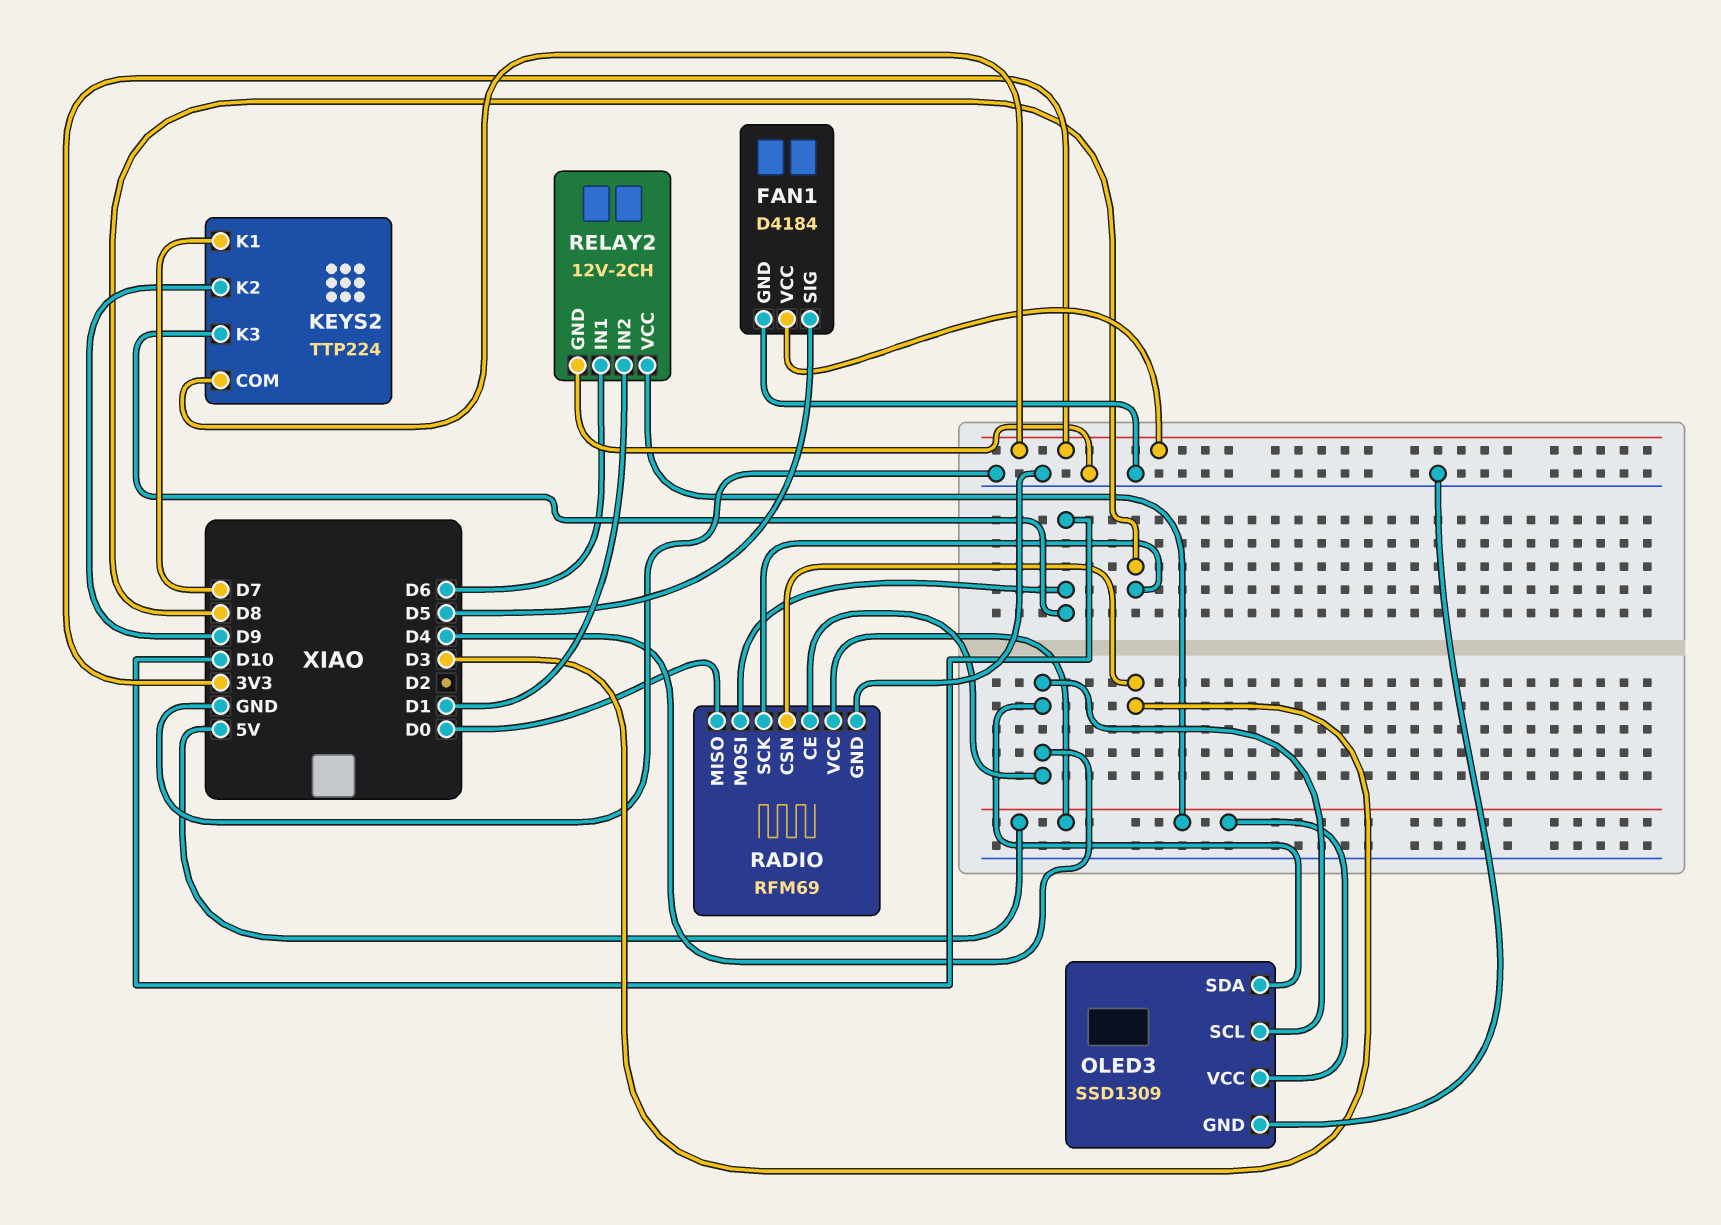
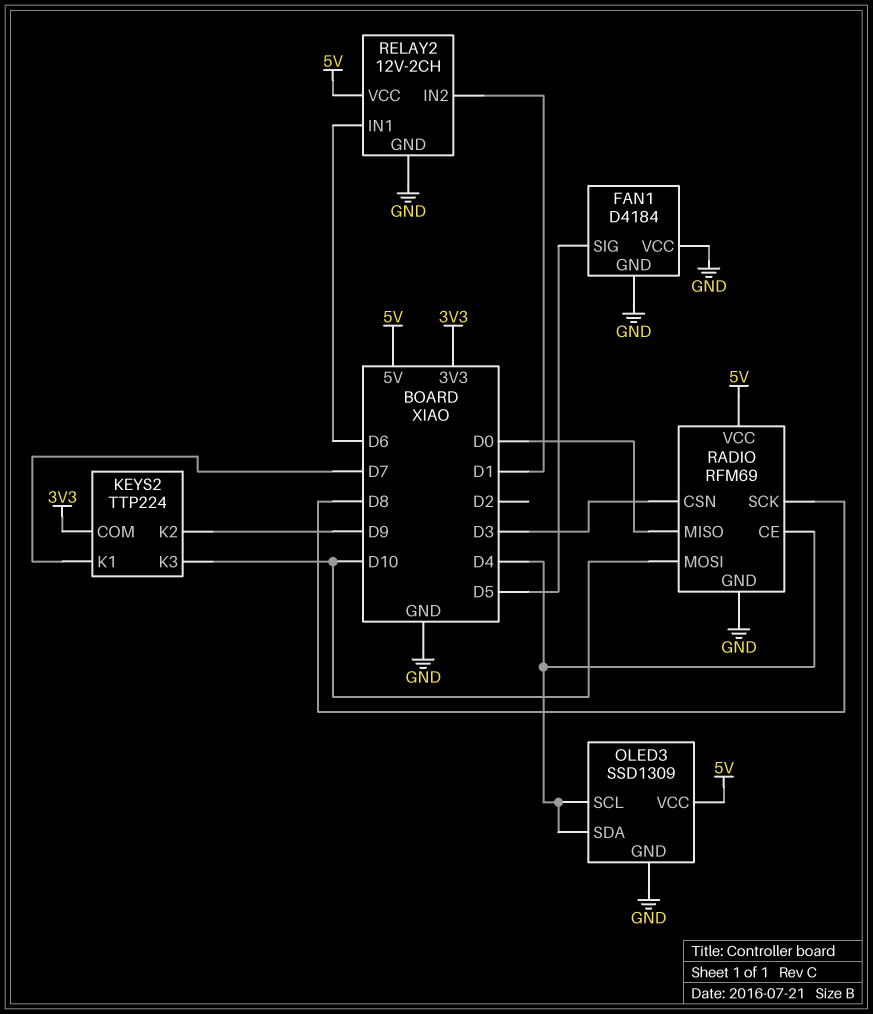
FAN1 pin VCC: 3V3 -> GND

